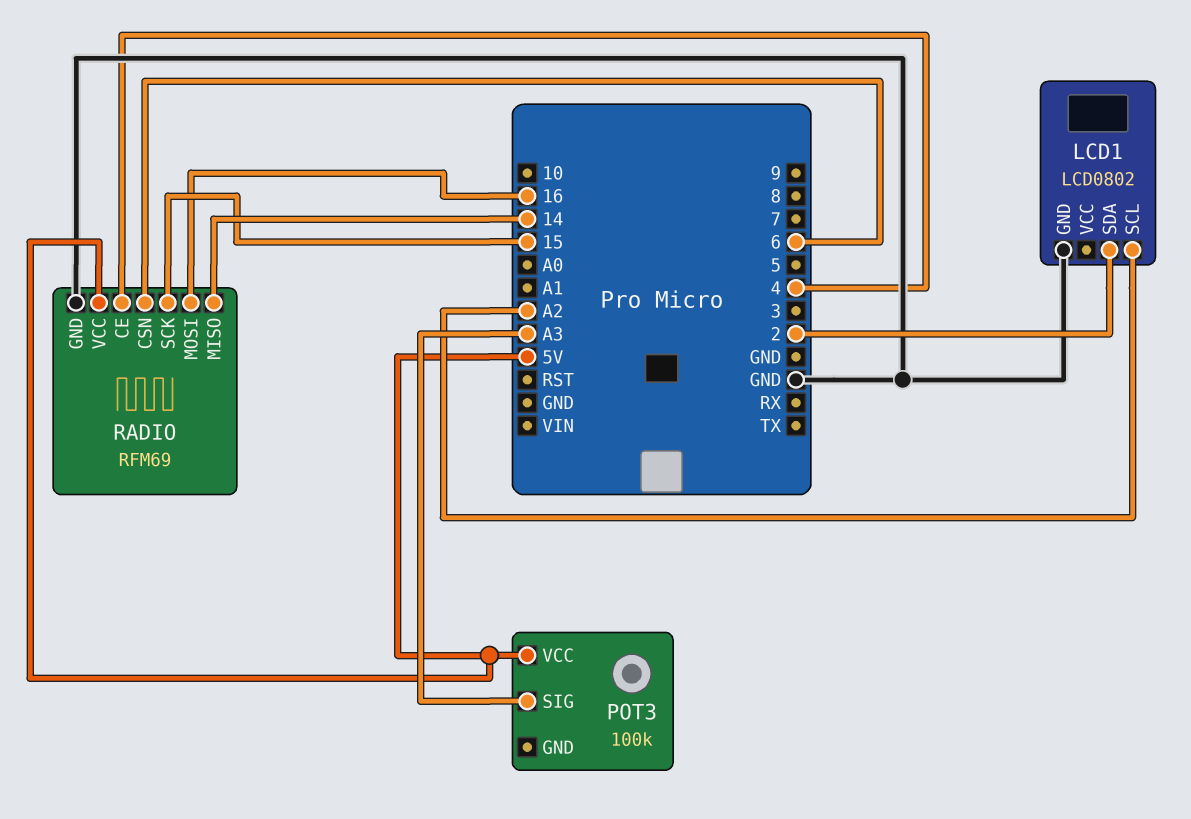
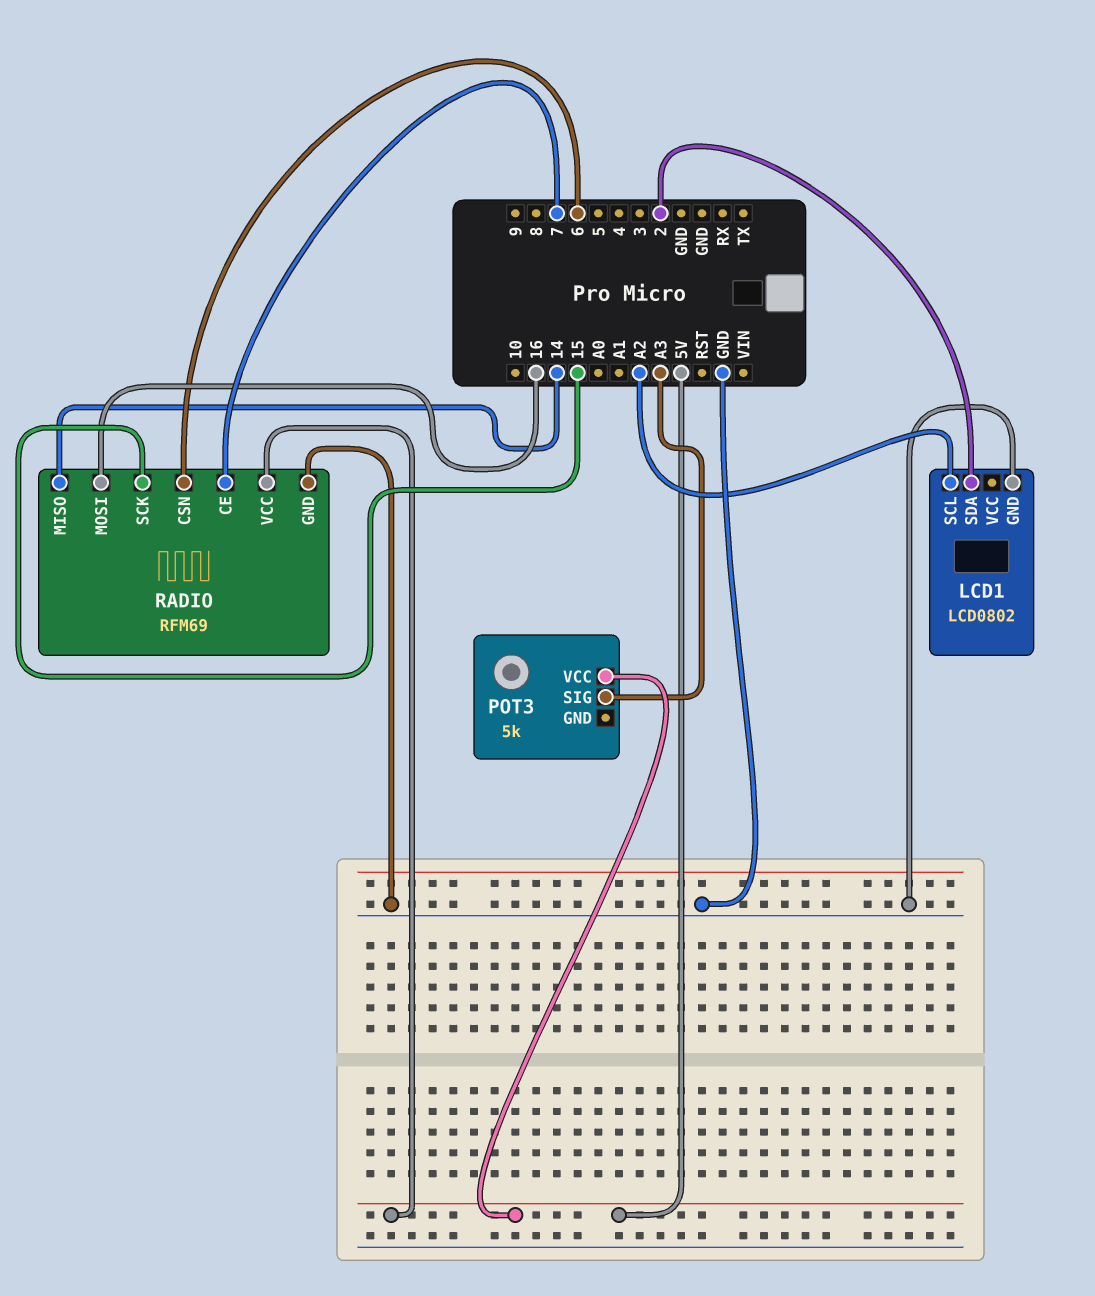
POT3: 100k -> 5k
RADIO pin CE: 4 -> 7

